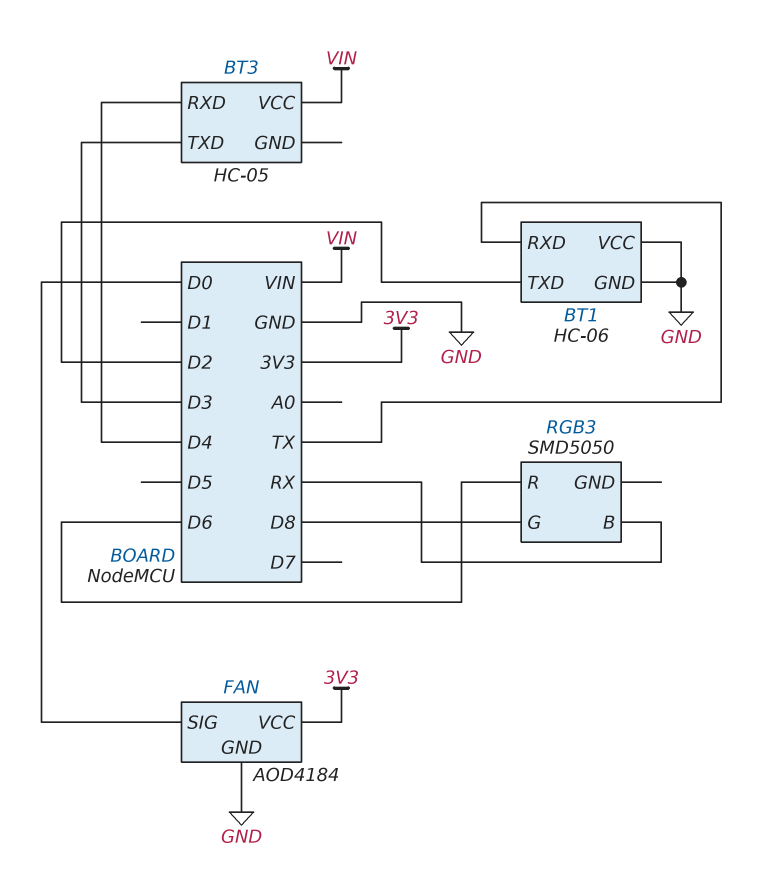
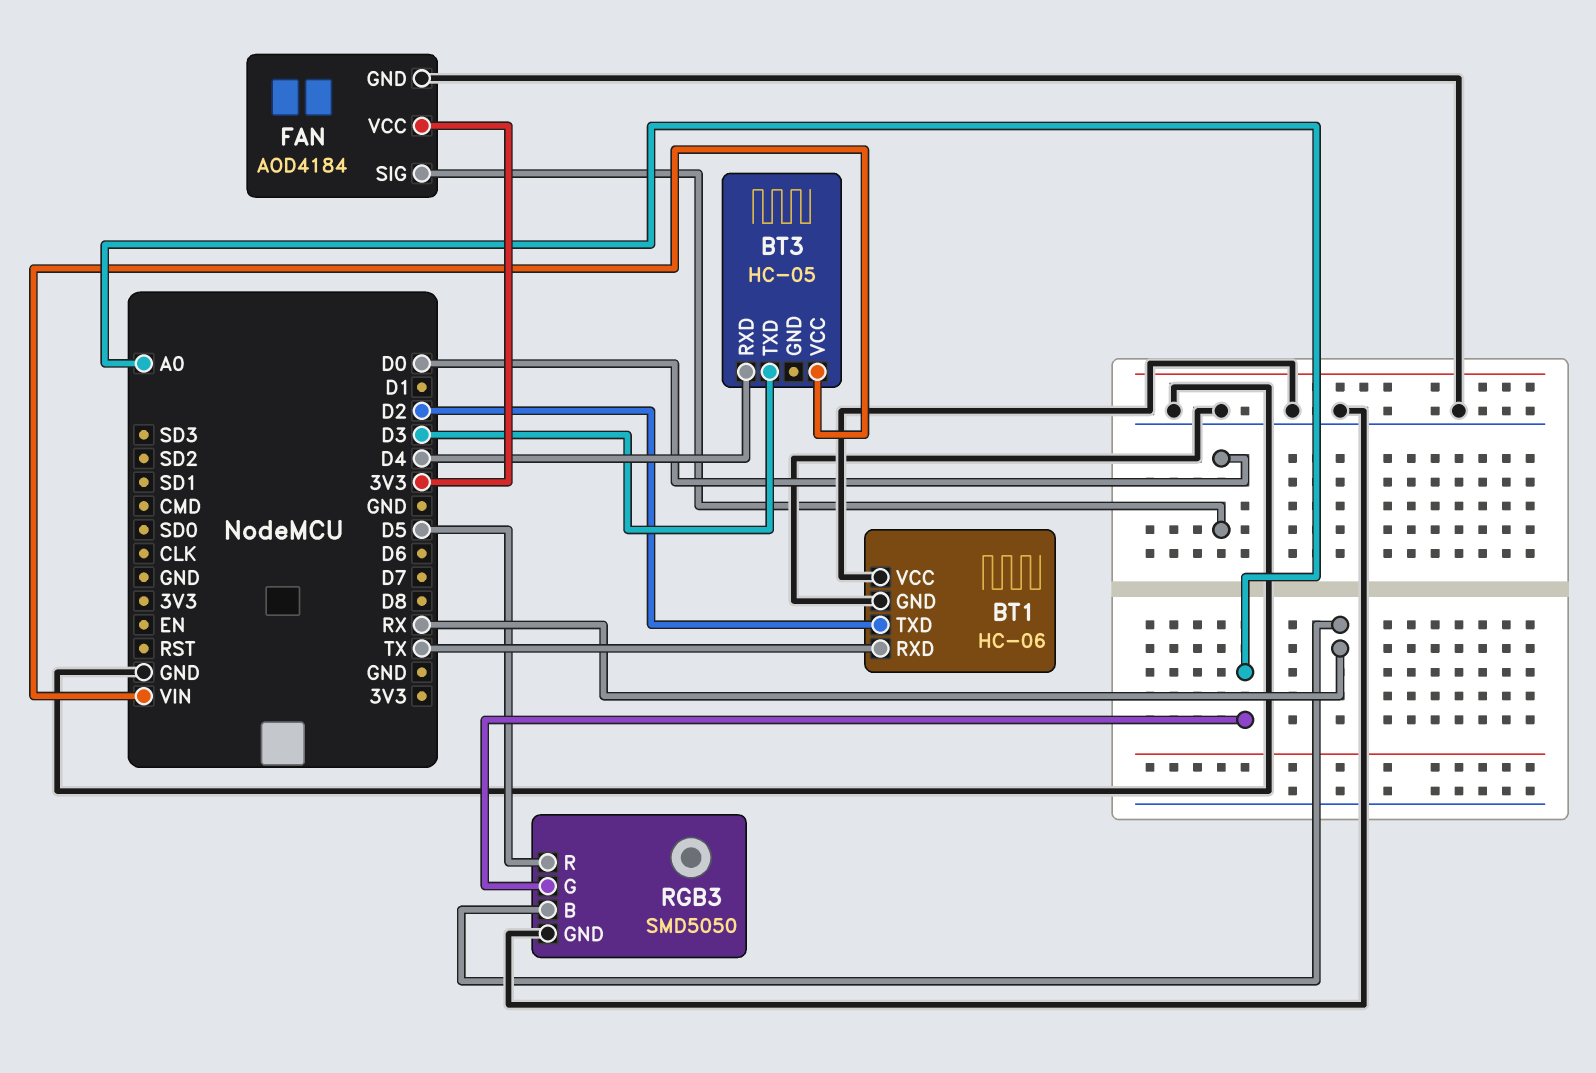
RGB3 pin G: D8 -> A0
RGB3 pin GND: none -> GND
RGB3 pin R: D6 -> D5

